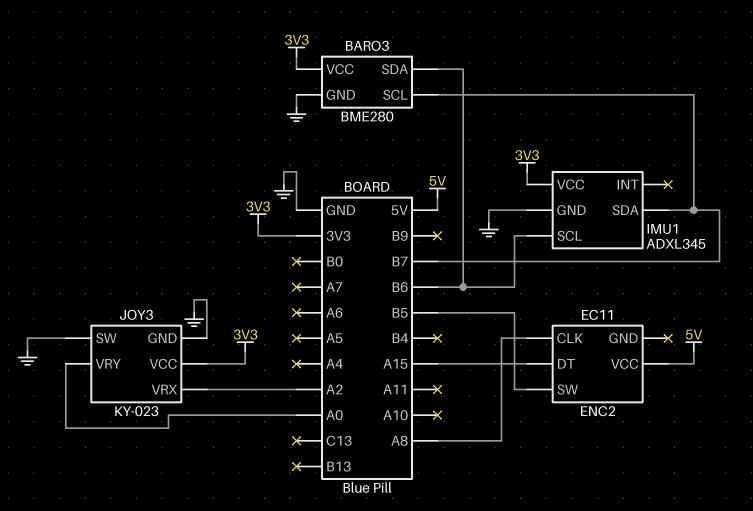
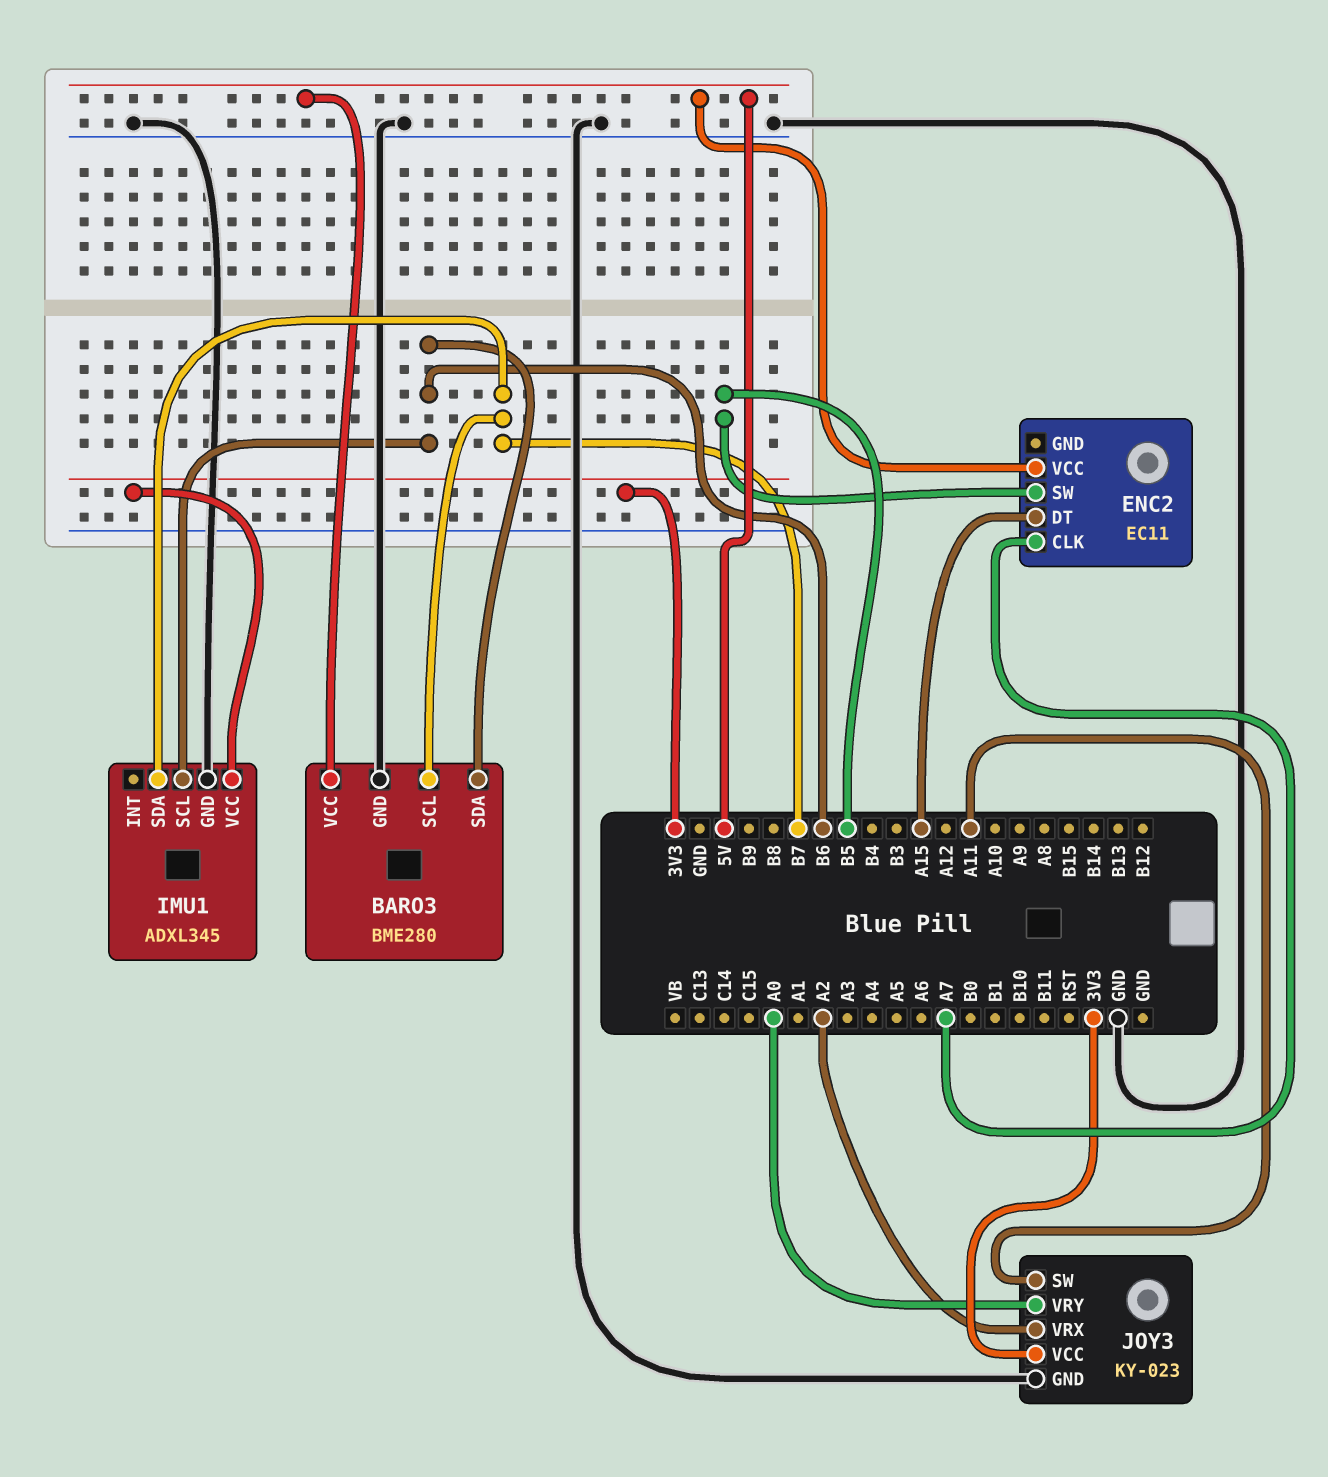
BARO3 pin VCC: 3V3 -> 5V
ENC2 pin CLK: A8 -> A7
JOY3 pin SW: GND -> A11

